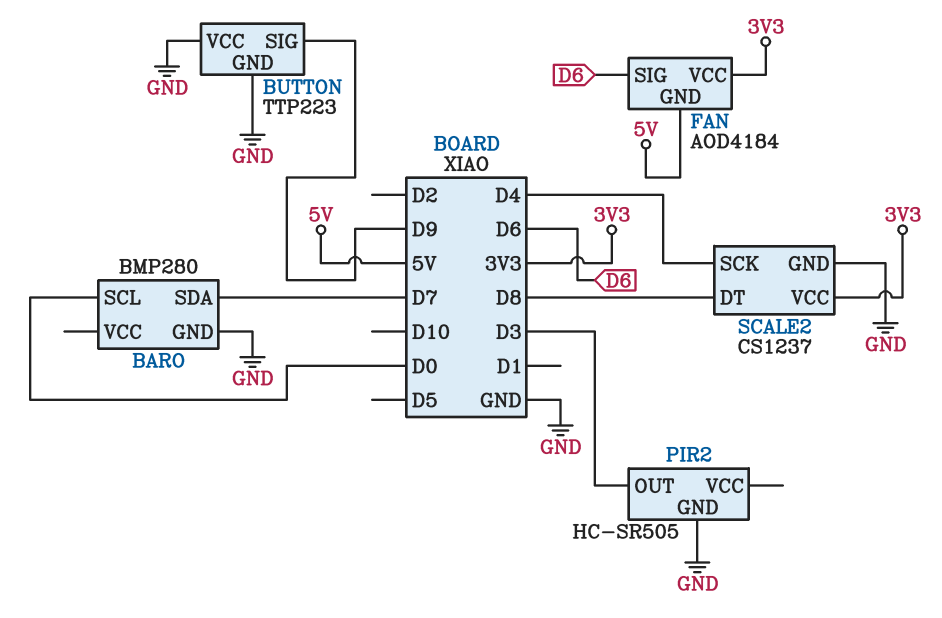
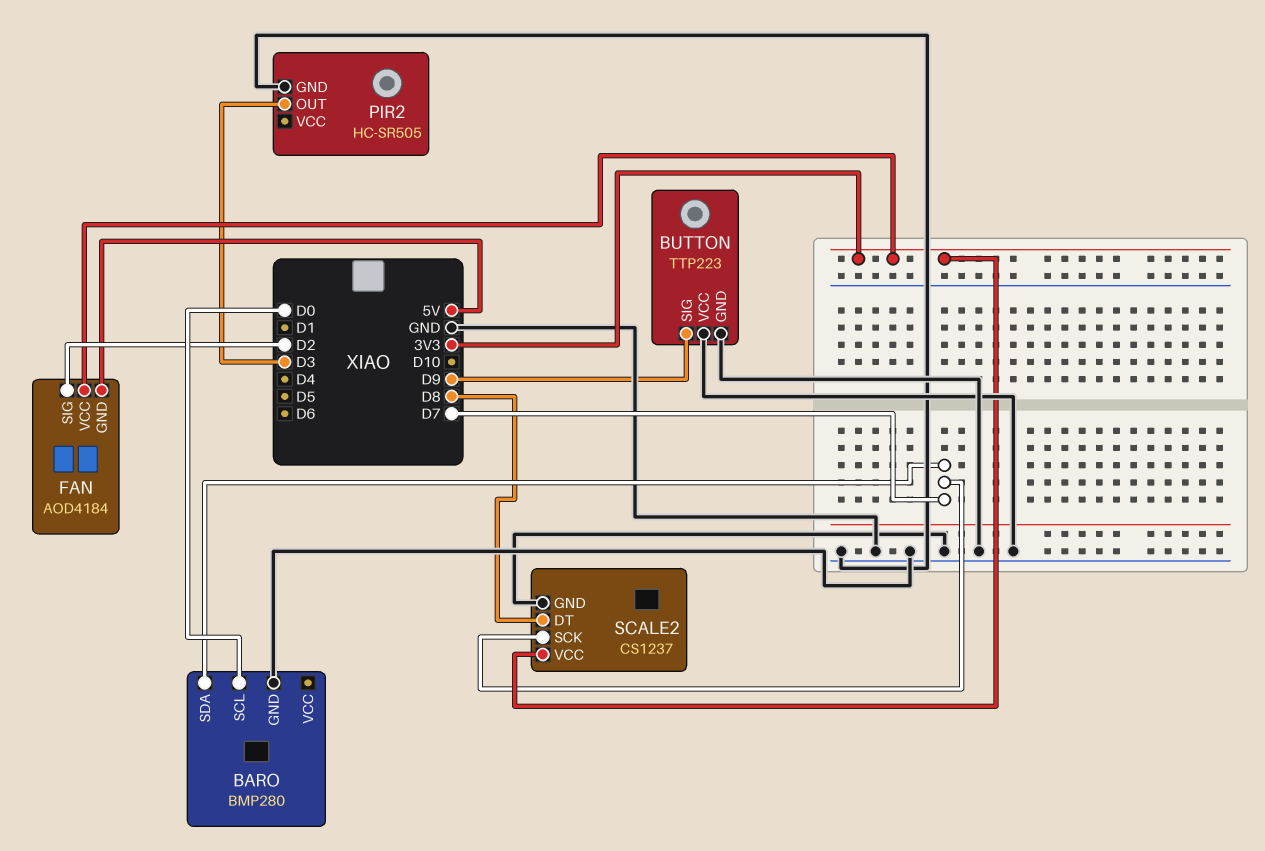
FAN pin SIG: D6 -> D2
SCALE2 pin SCK: D4 -> D7

